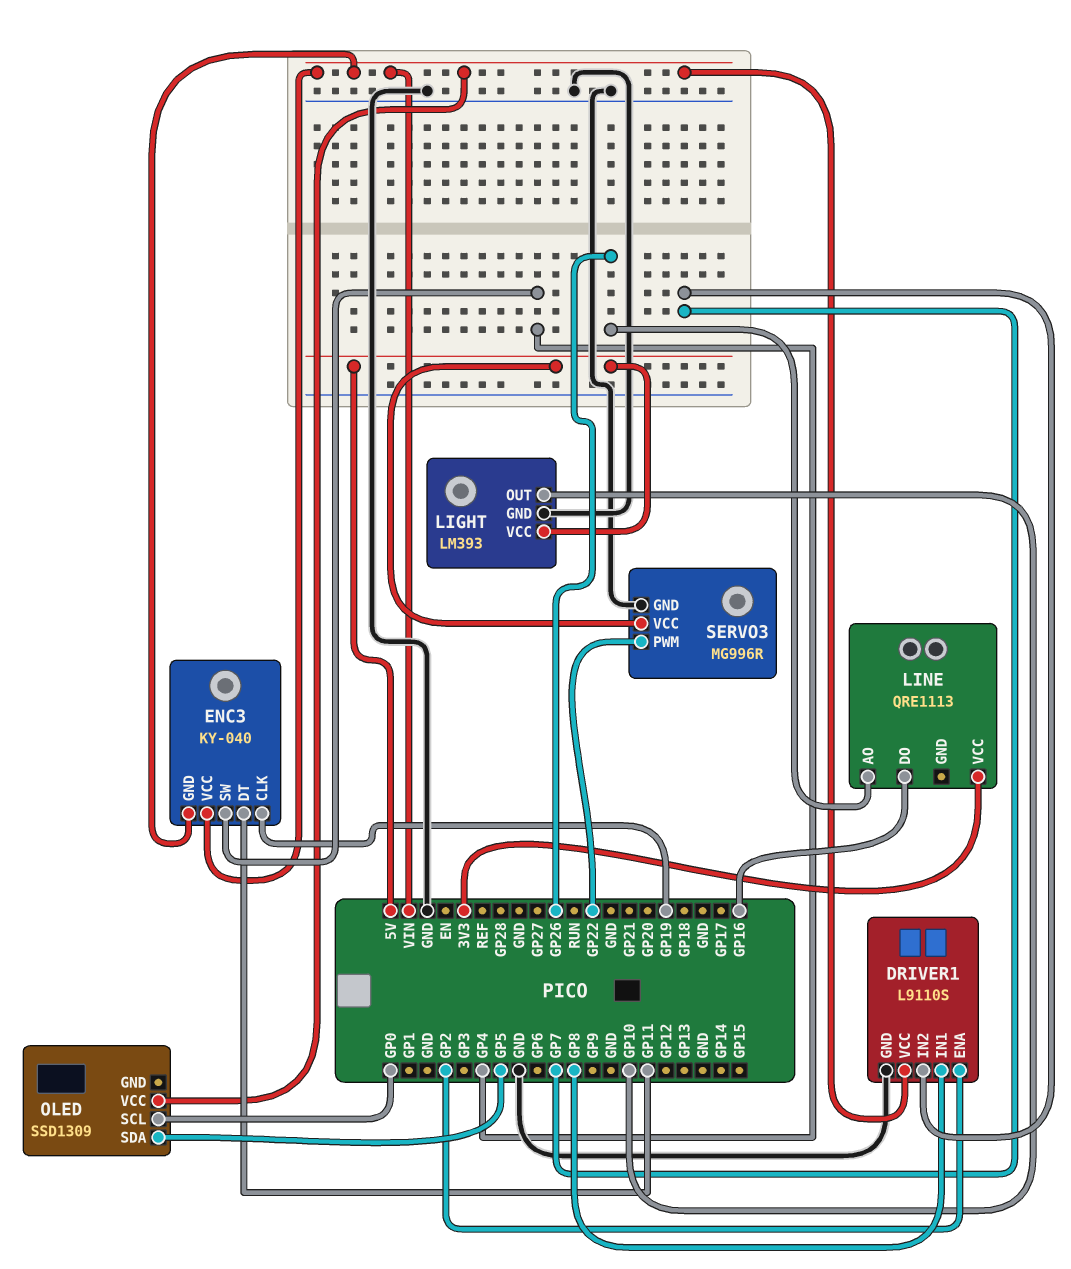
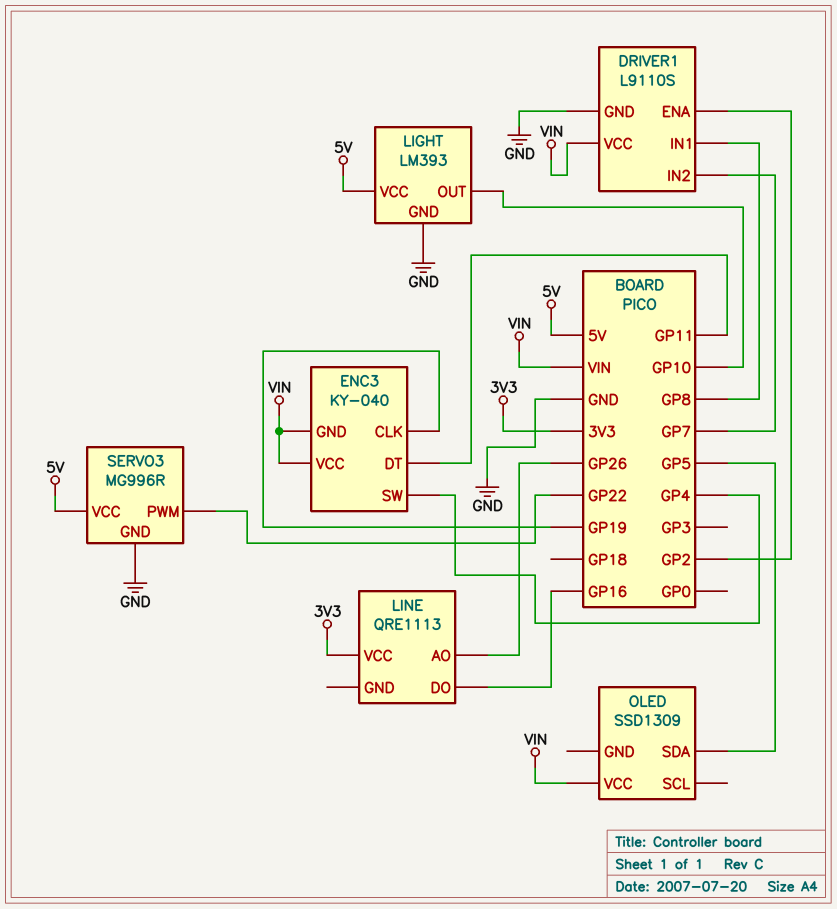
OLED pin SCL: GP0 -> none

